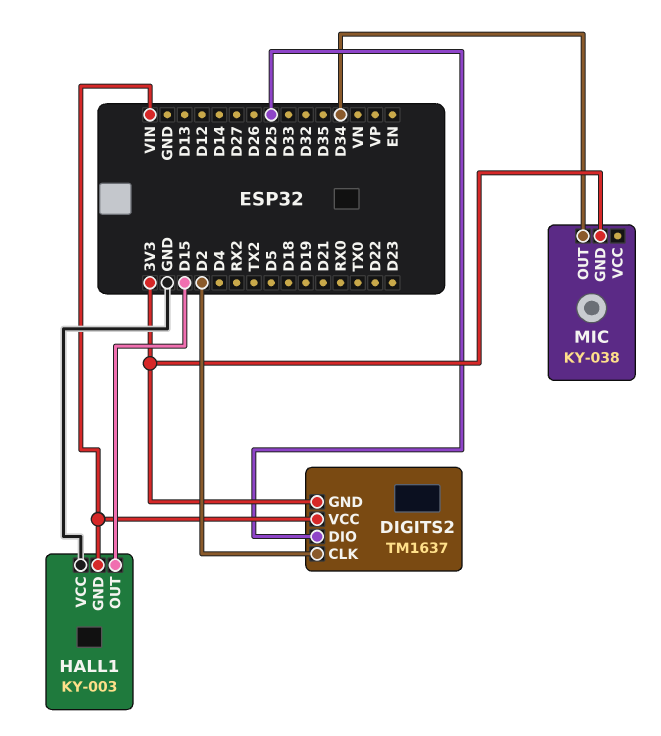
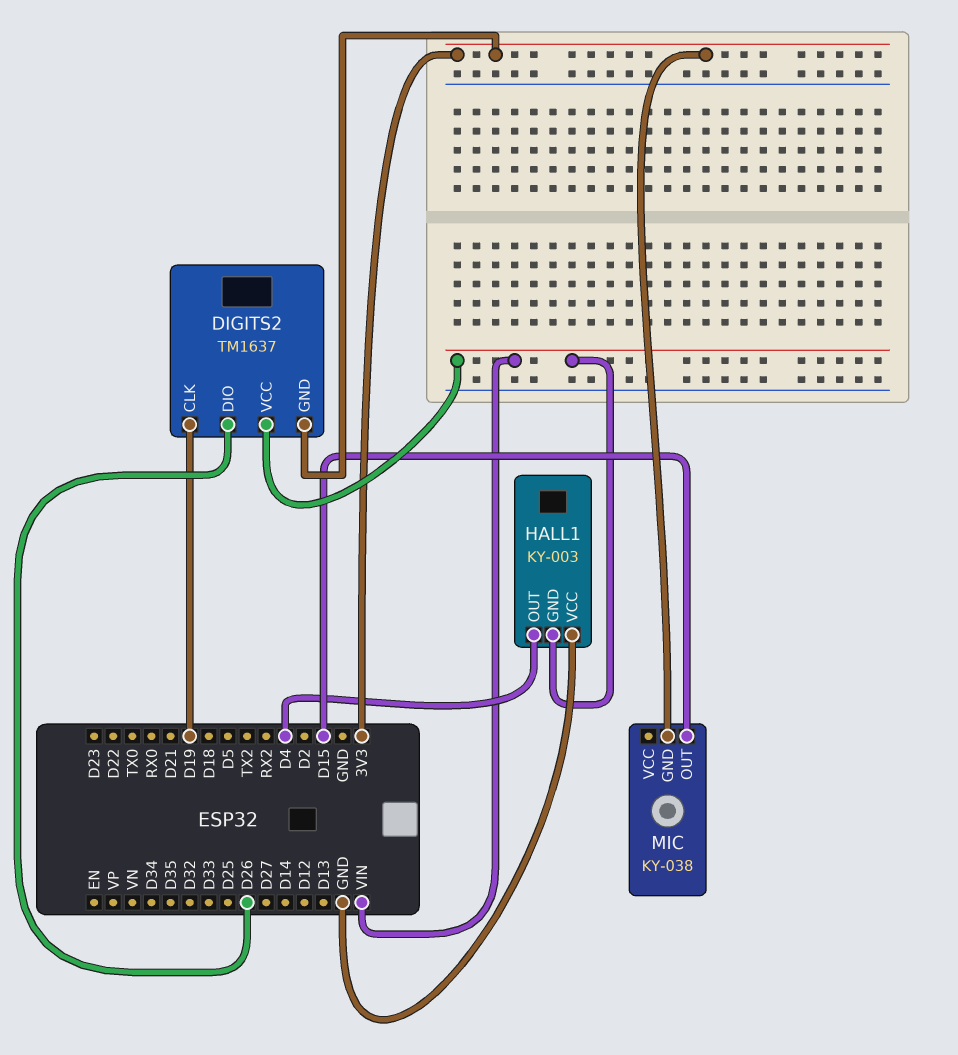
DIGITS2 pin CLK: D2 -> D19
DIGITS2 pin DIO: D25 -> D26
HALL1 pin OUT: D15 -> D4
MIC pin OUT: D34 -> D15

